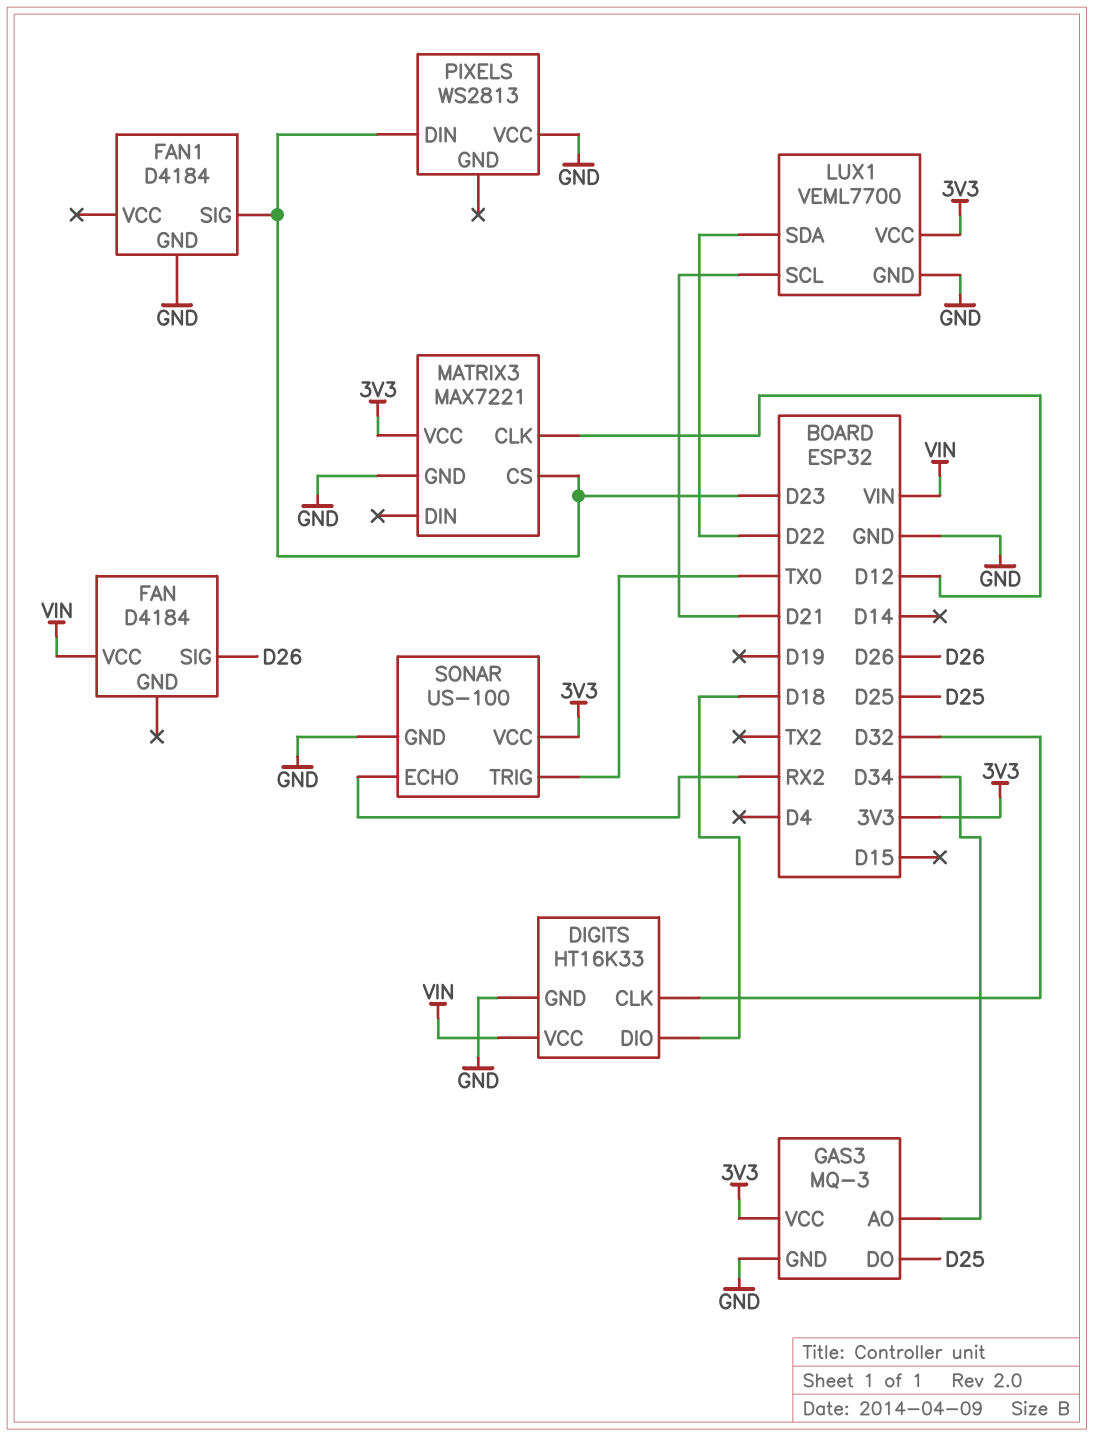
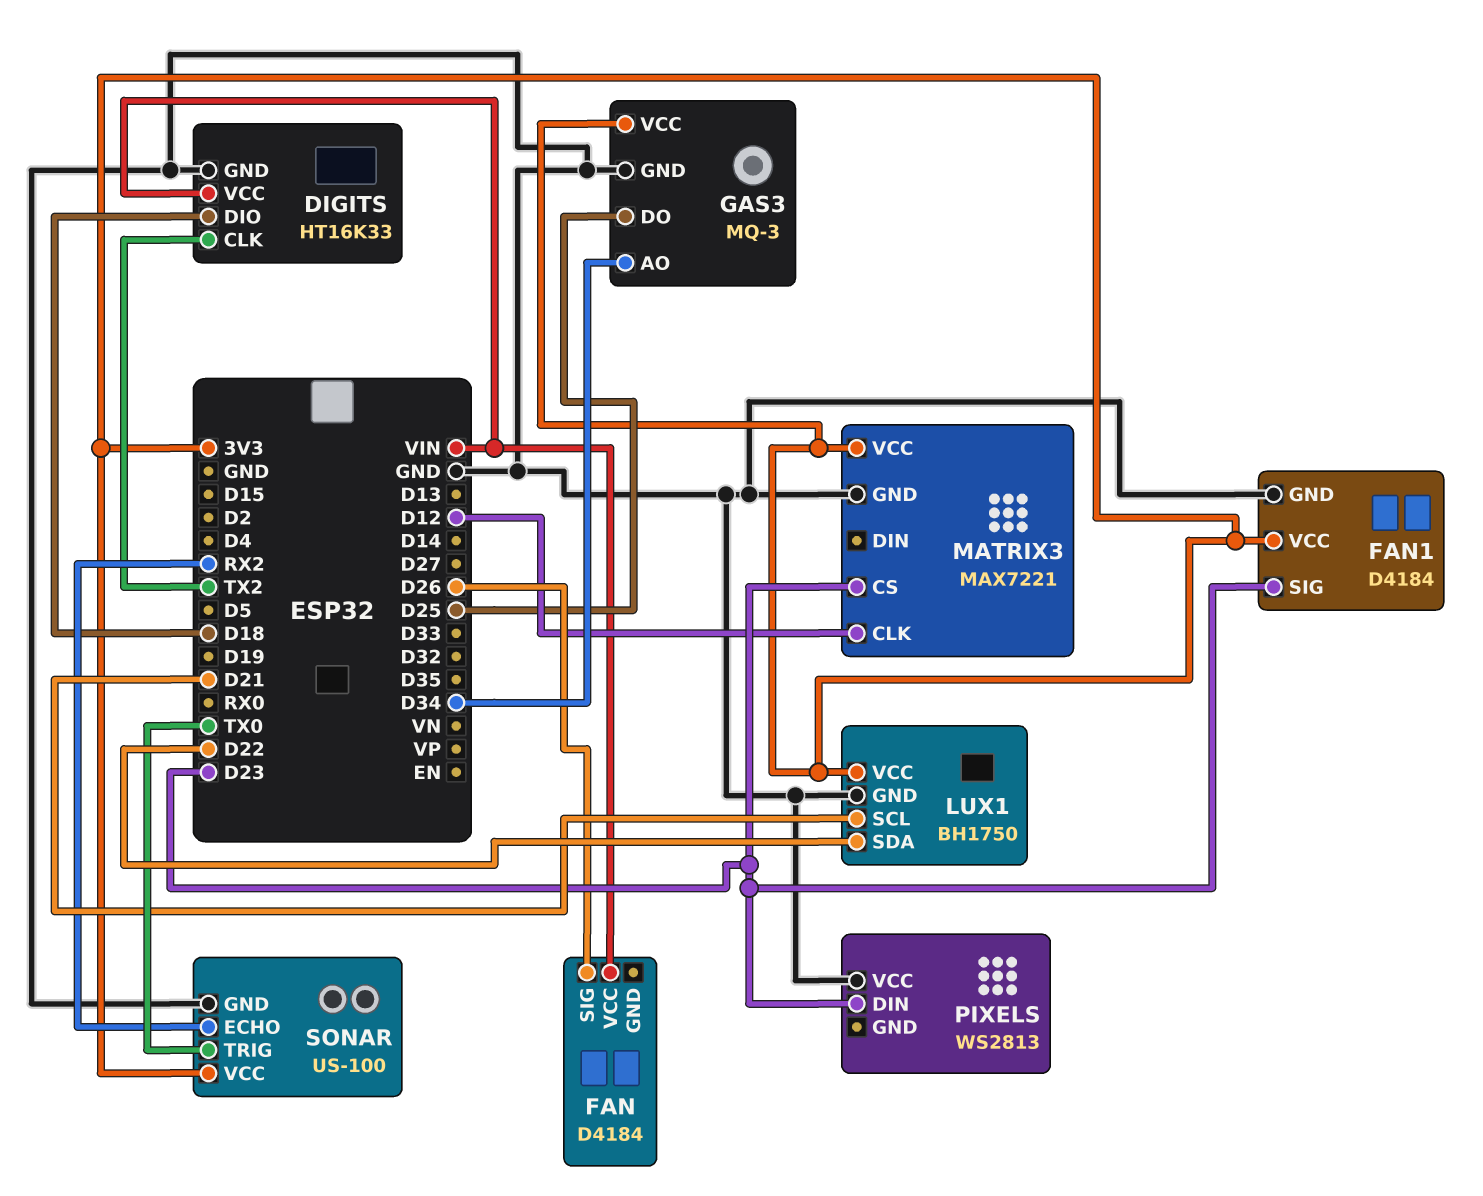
DIGITS pin CLK: D32 -> TX2
FAN1 pin VCC: none -> 3V3
LUX1: VEML7700 -> BH1750

